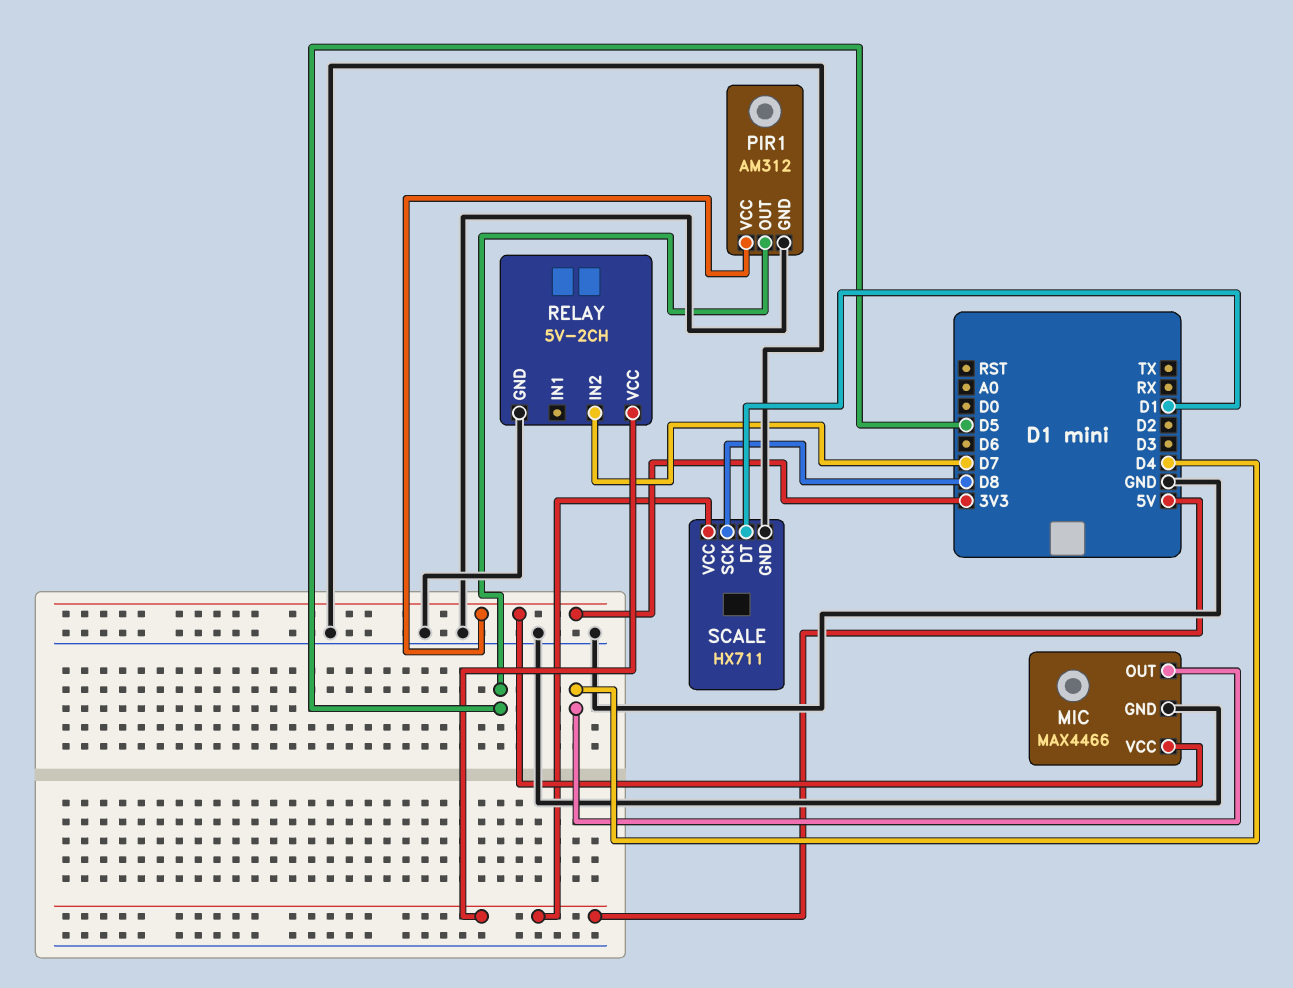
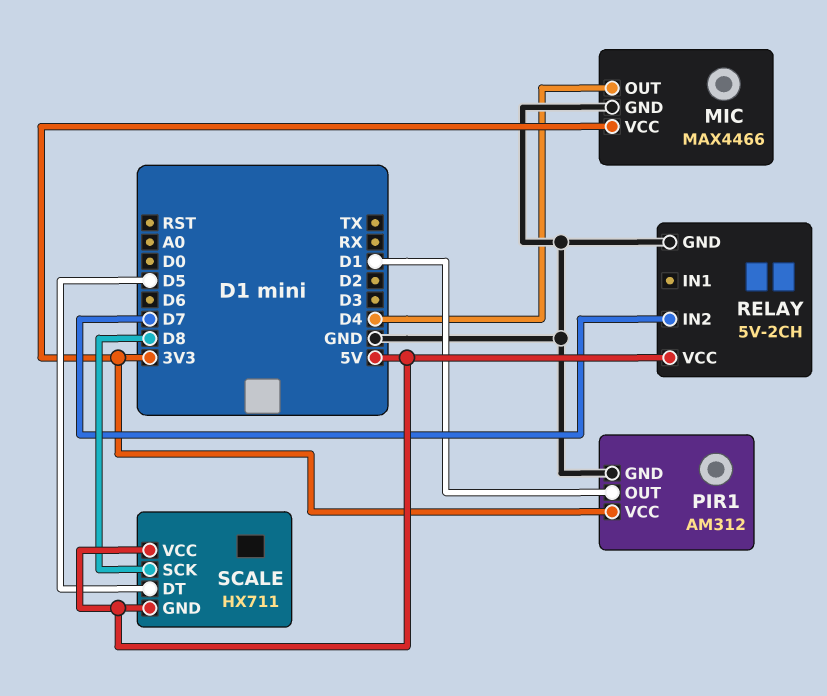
PIR1 pin OUT: D5 -> D1
SCALE pin DT: D1 -> D5
SCALE pin GND: GND -> 5V

